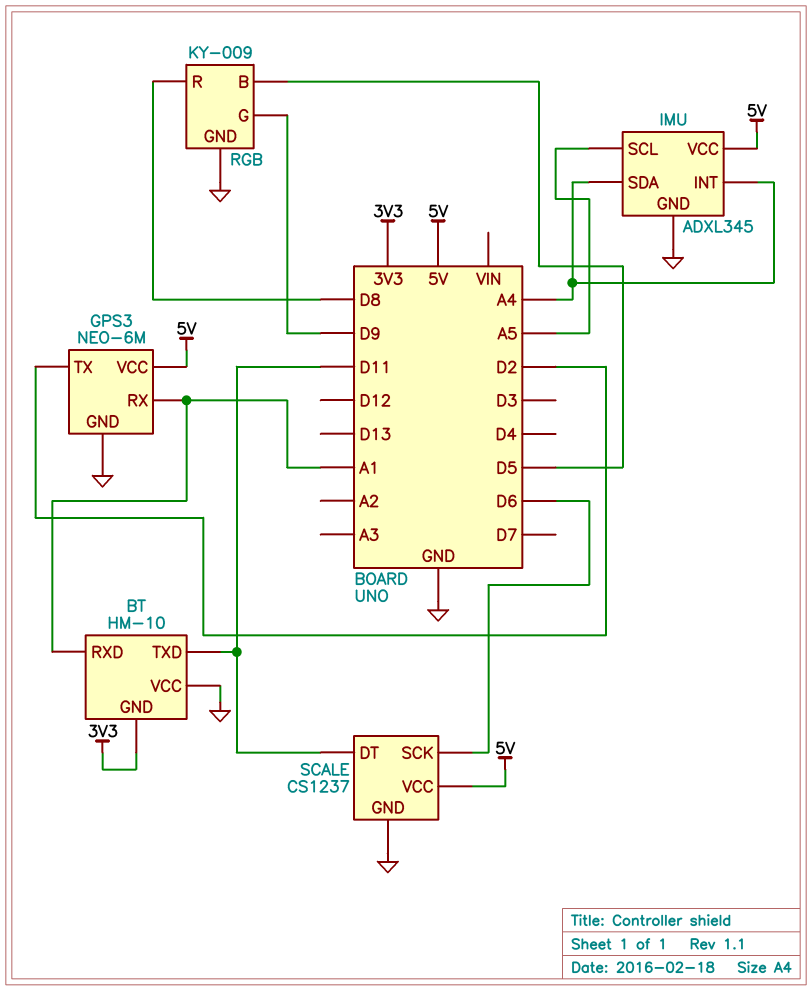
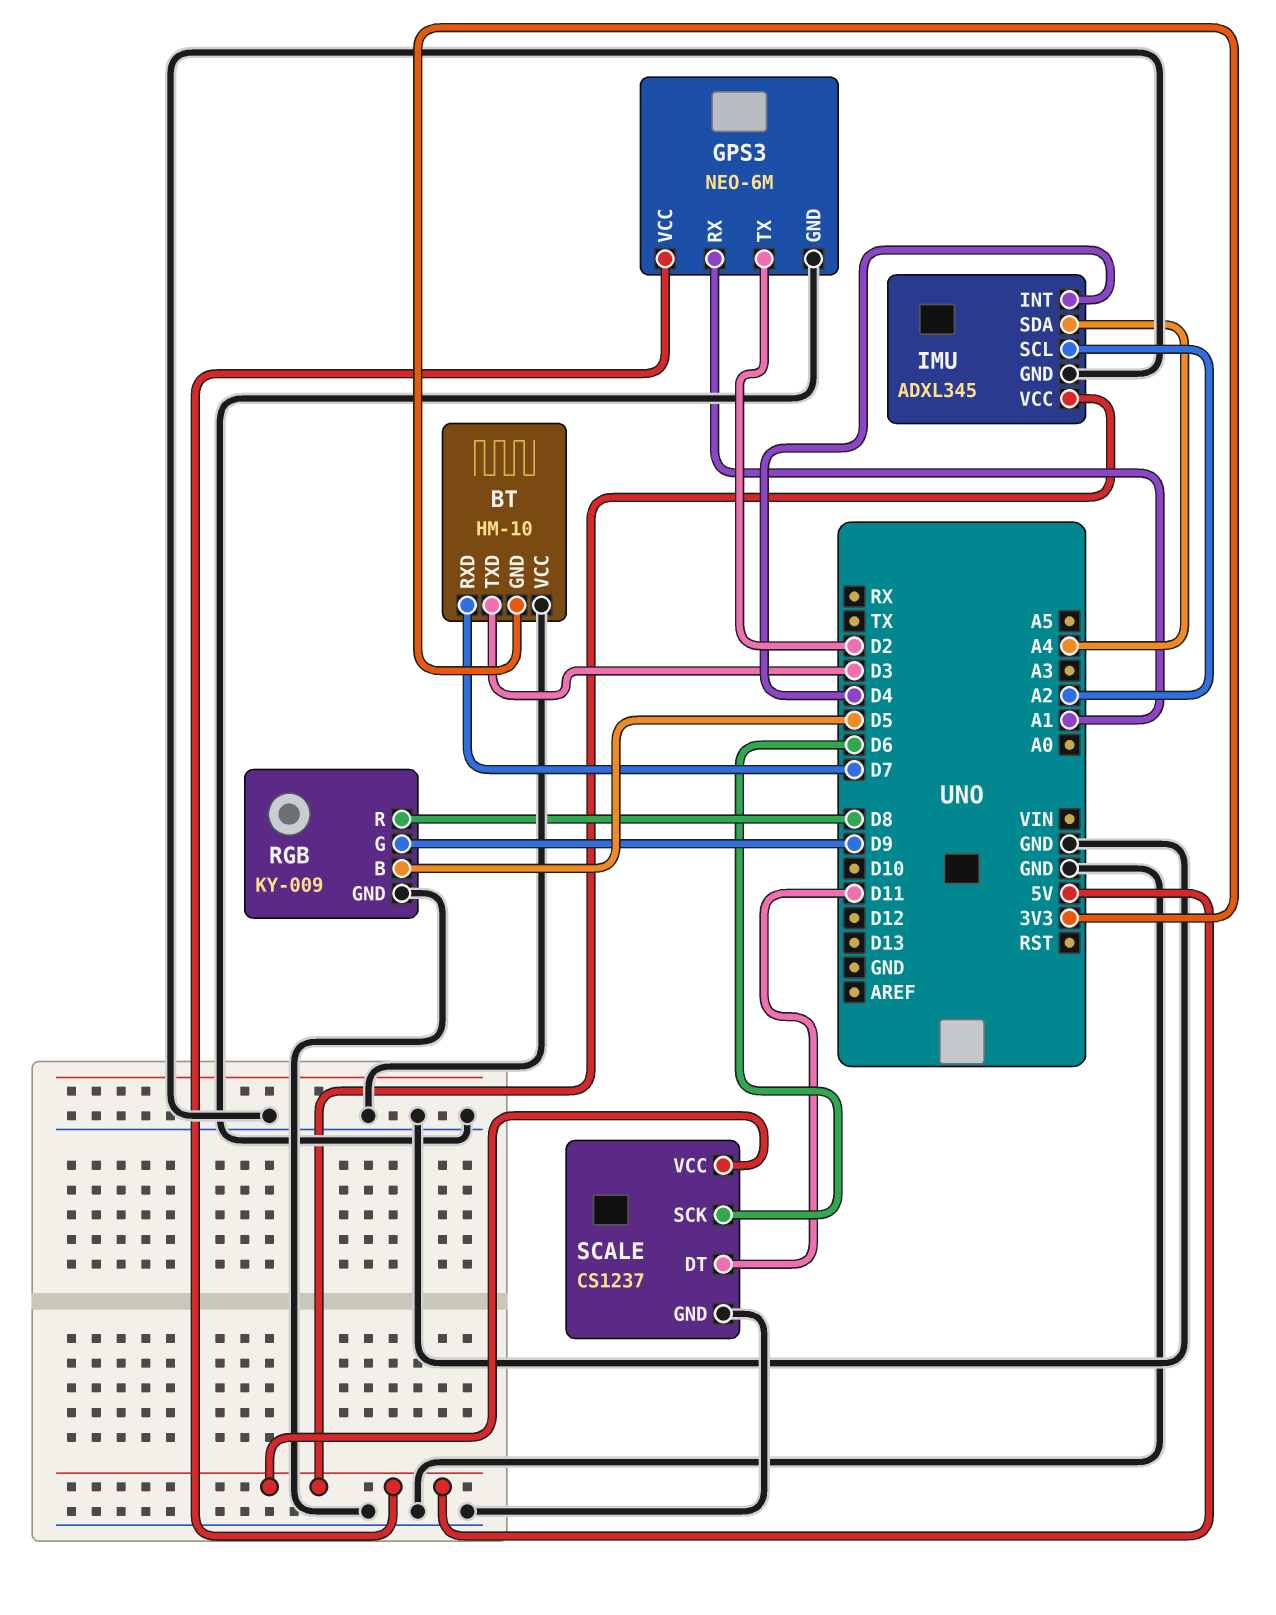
BT pin RXD: A1 -> D7
BT pin TXD: D11 -> D3
IMU pin INT: A4 -> D4
IMU pin SCL: A5 -> A2

